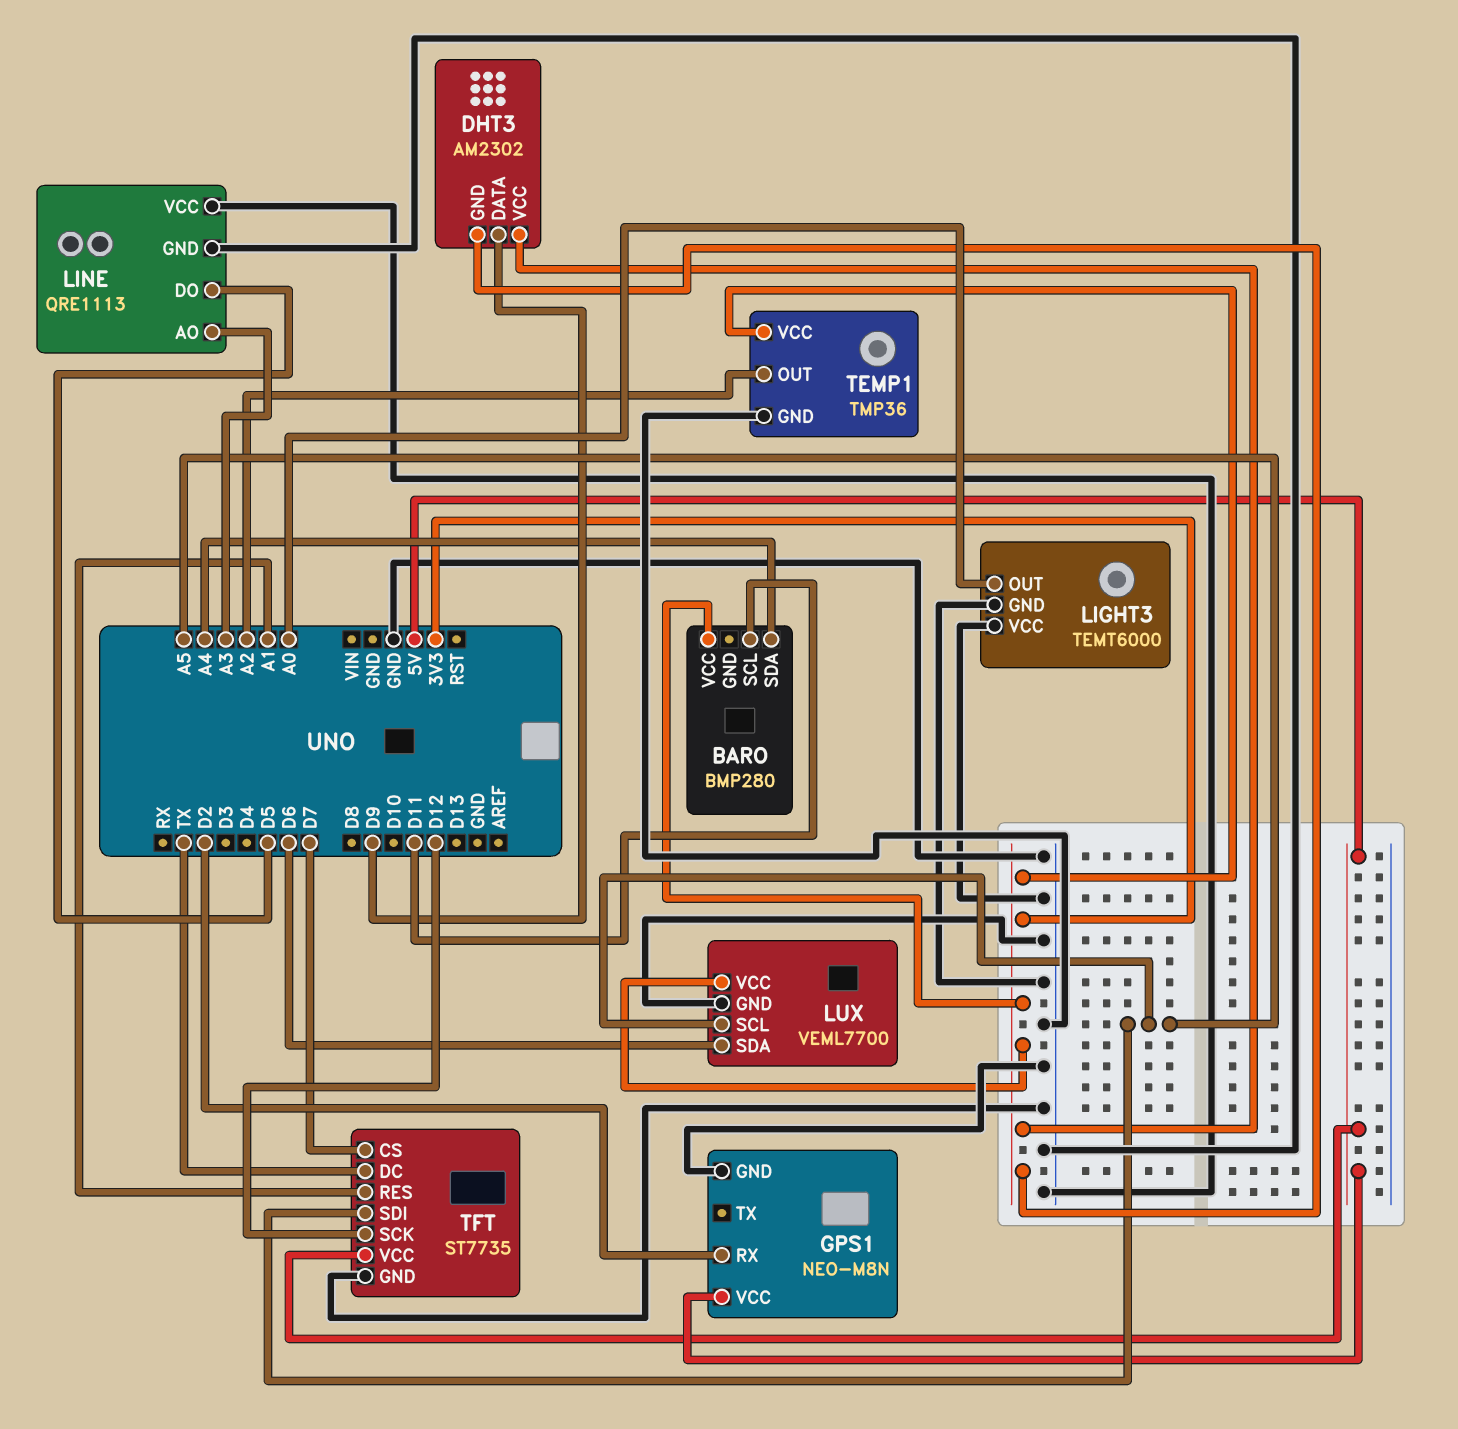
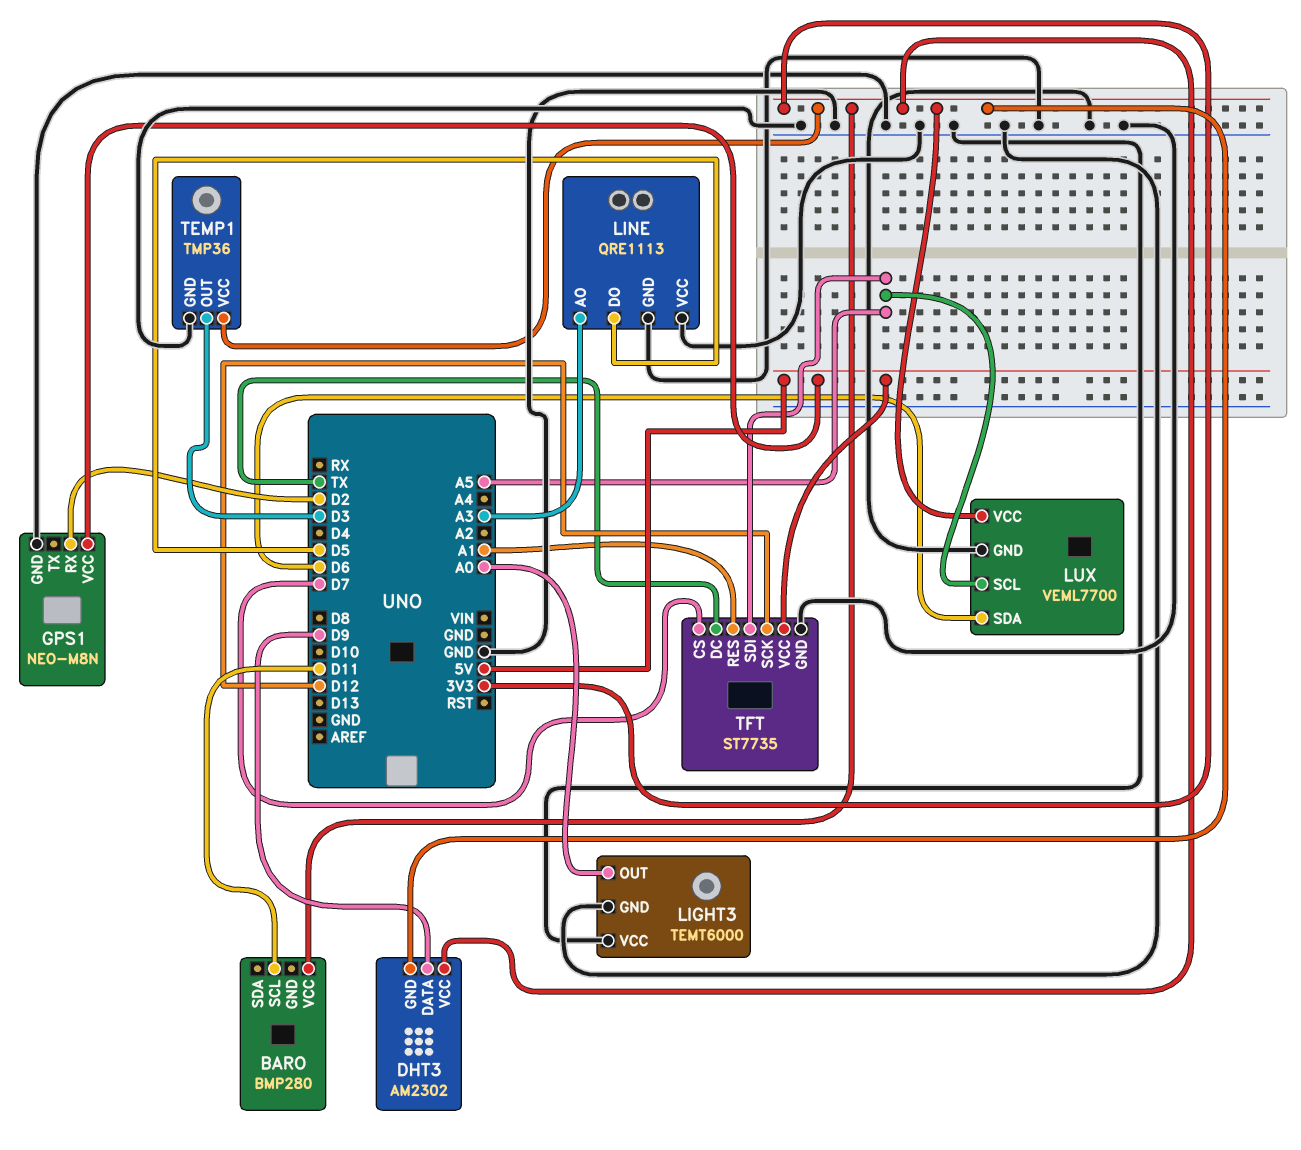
BARO pin SDA: A4 -> none
TEMP1 pin OUT: A2 -> D3

